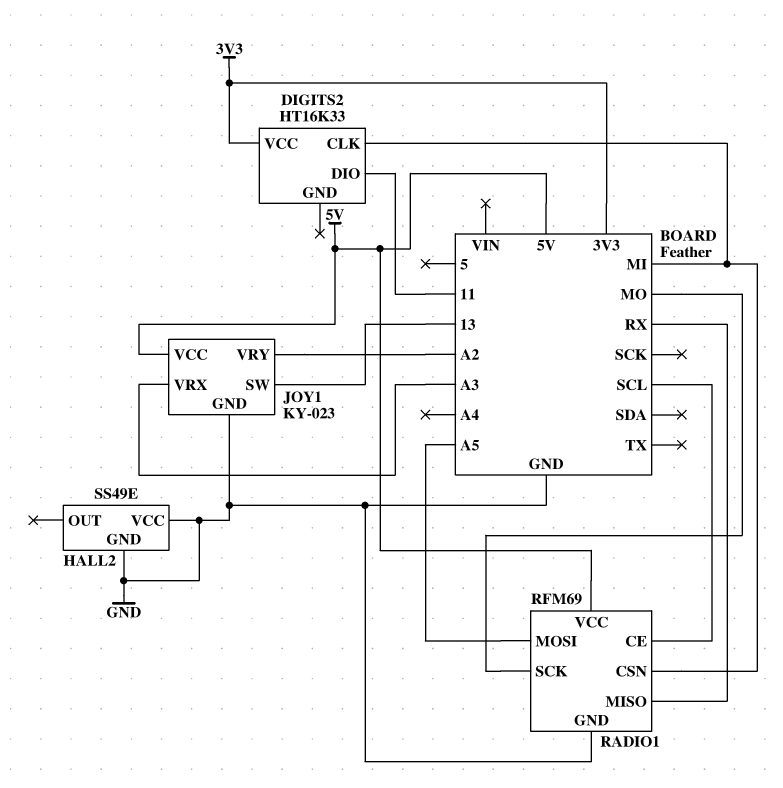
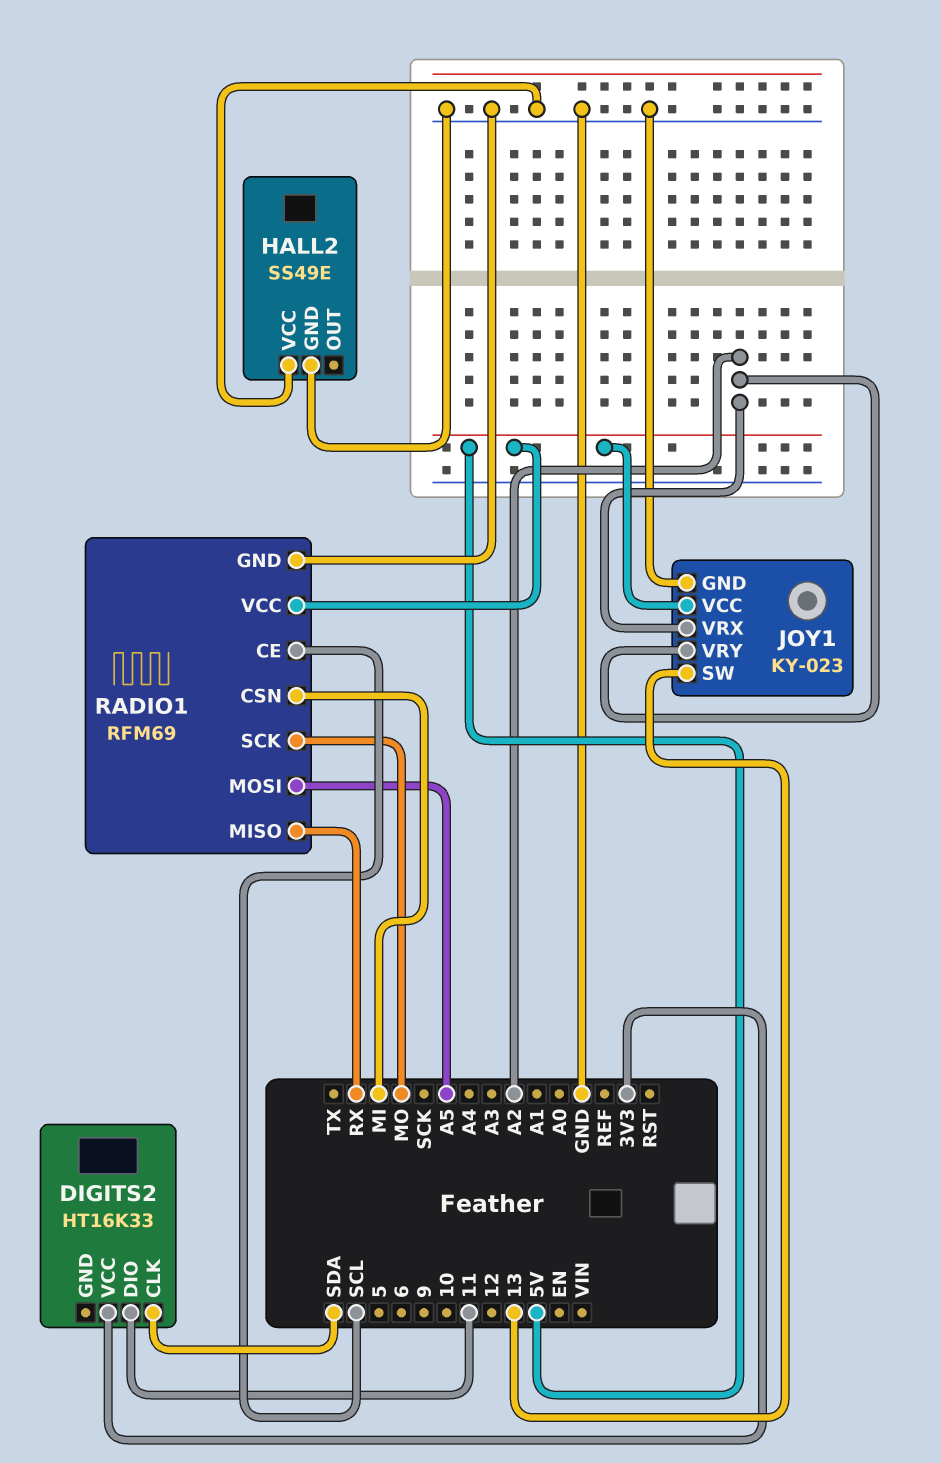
DIGITS2 pin CLK: MI -> SDA
JOY1 pin VRX: A3 -> A2

